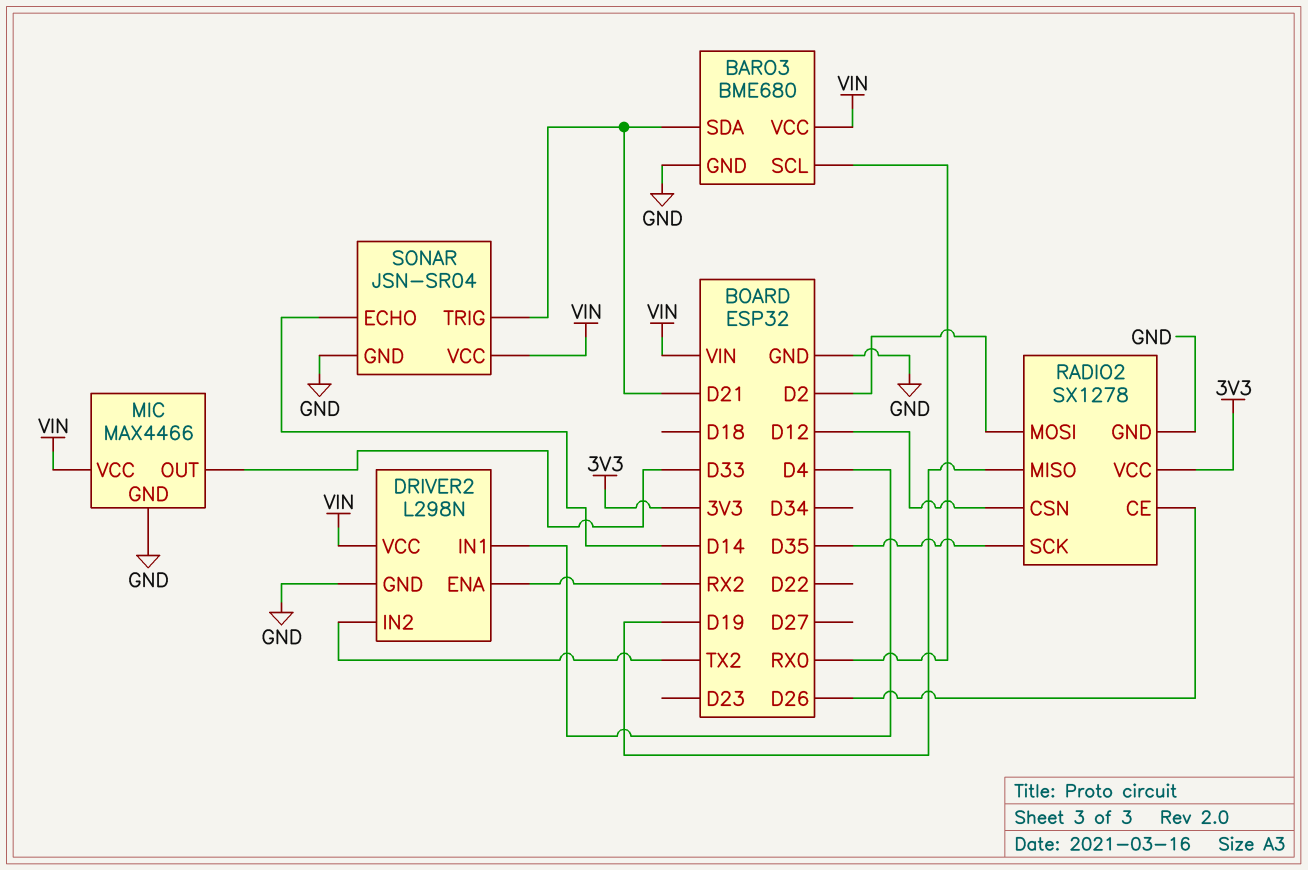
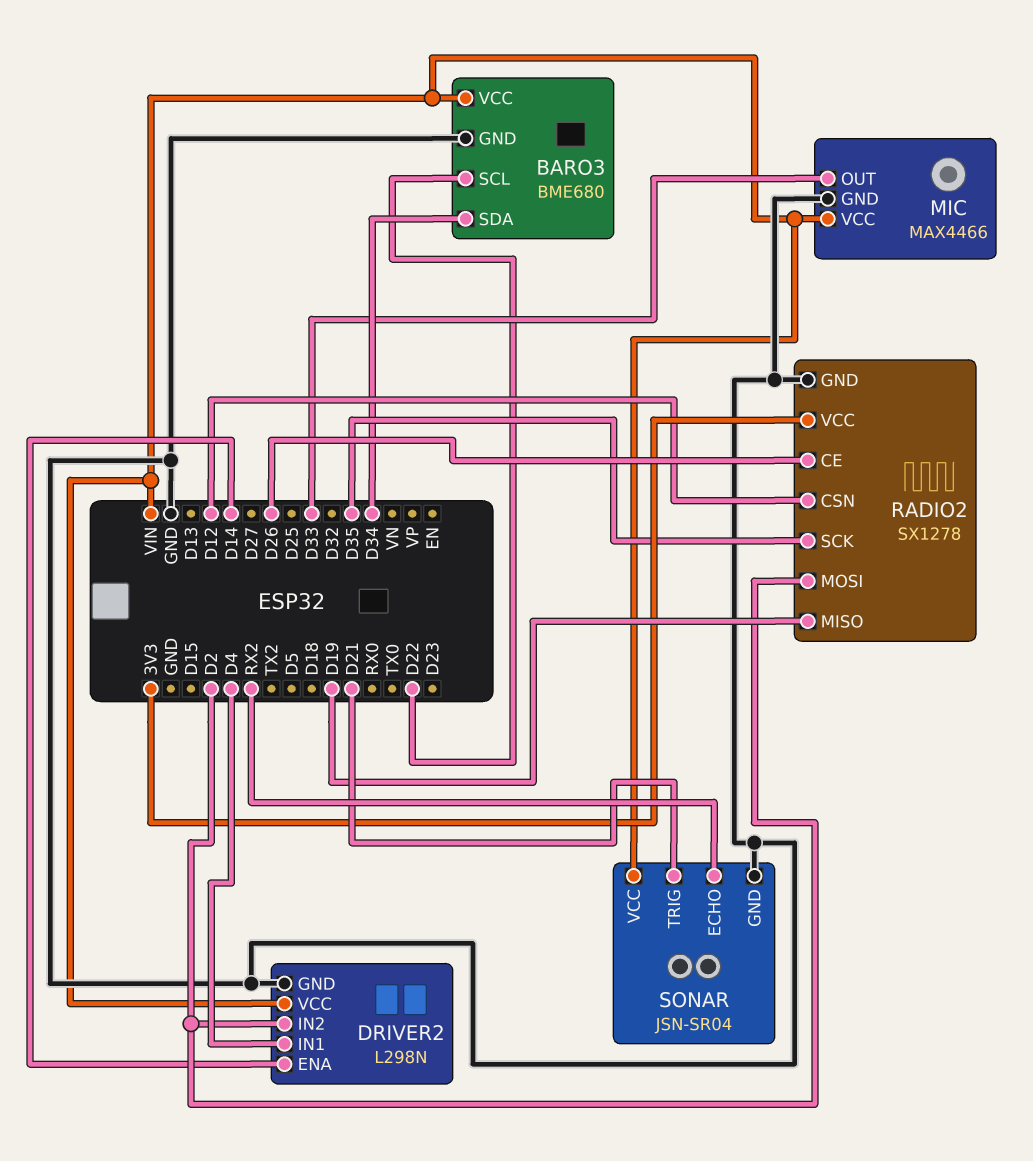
BARO3 pin SCL: RX0 -> D22
BARO3 pin SDA: D21 -> D34
DRIVER2 pin ENA: RX2 -> D14
DRIVER2 pin IN2: TX2 -> D2
SONAR pin ECHO: D14 -> RX2

